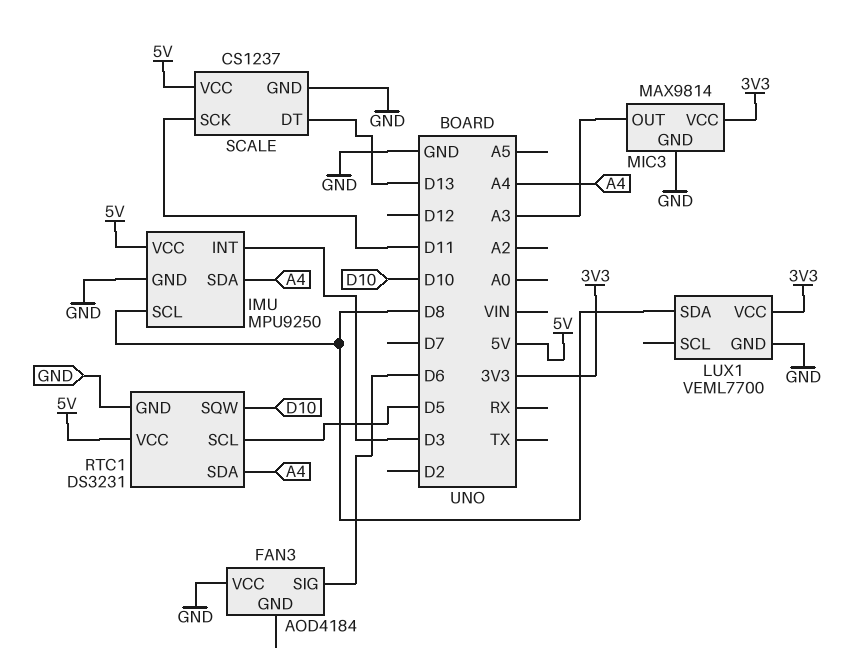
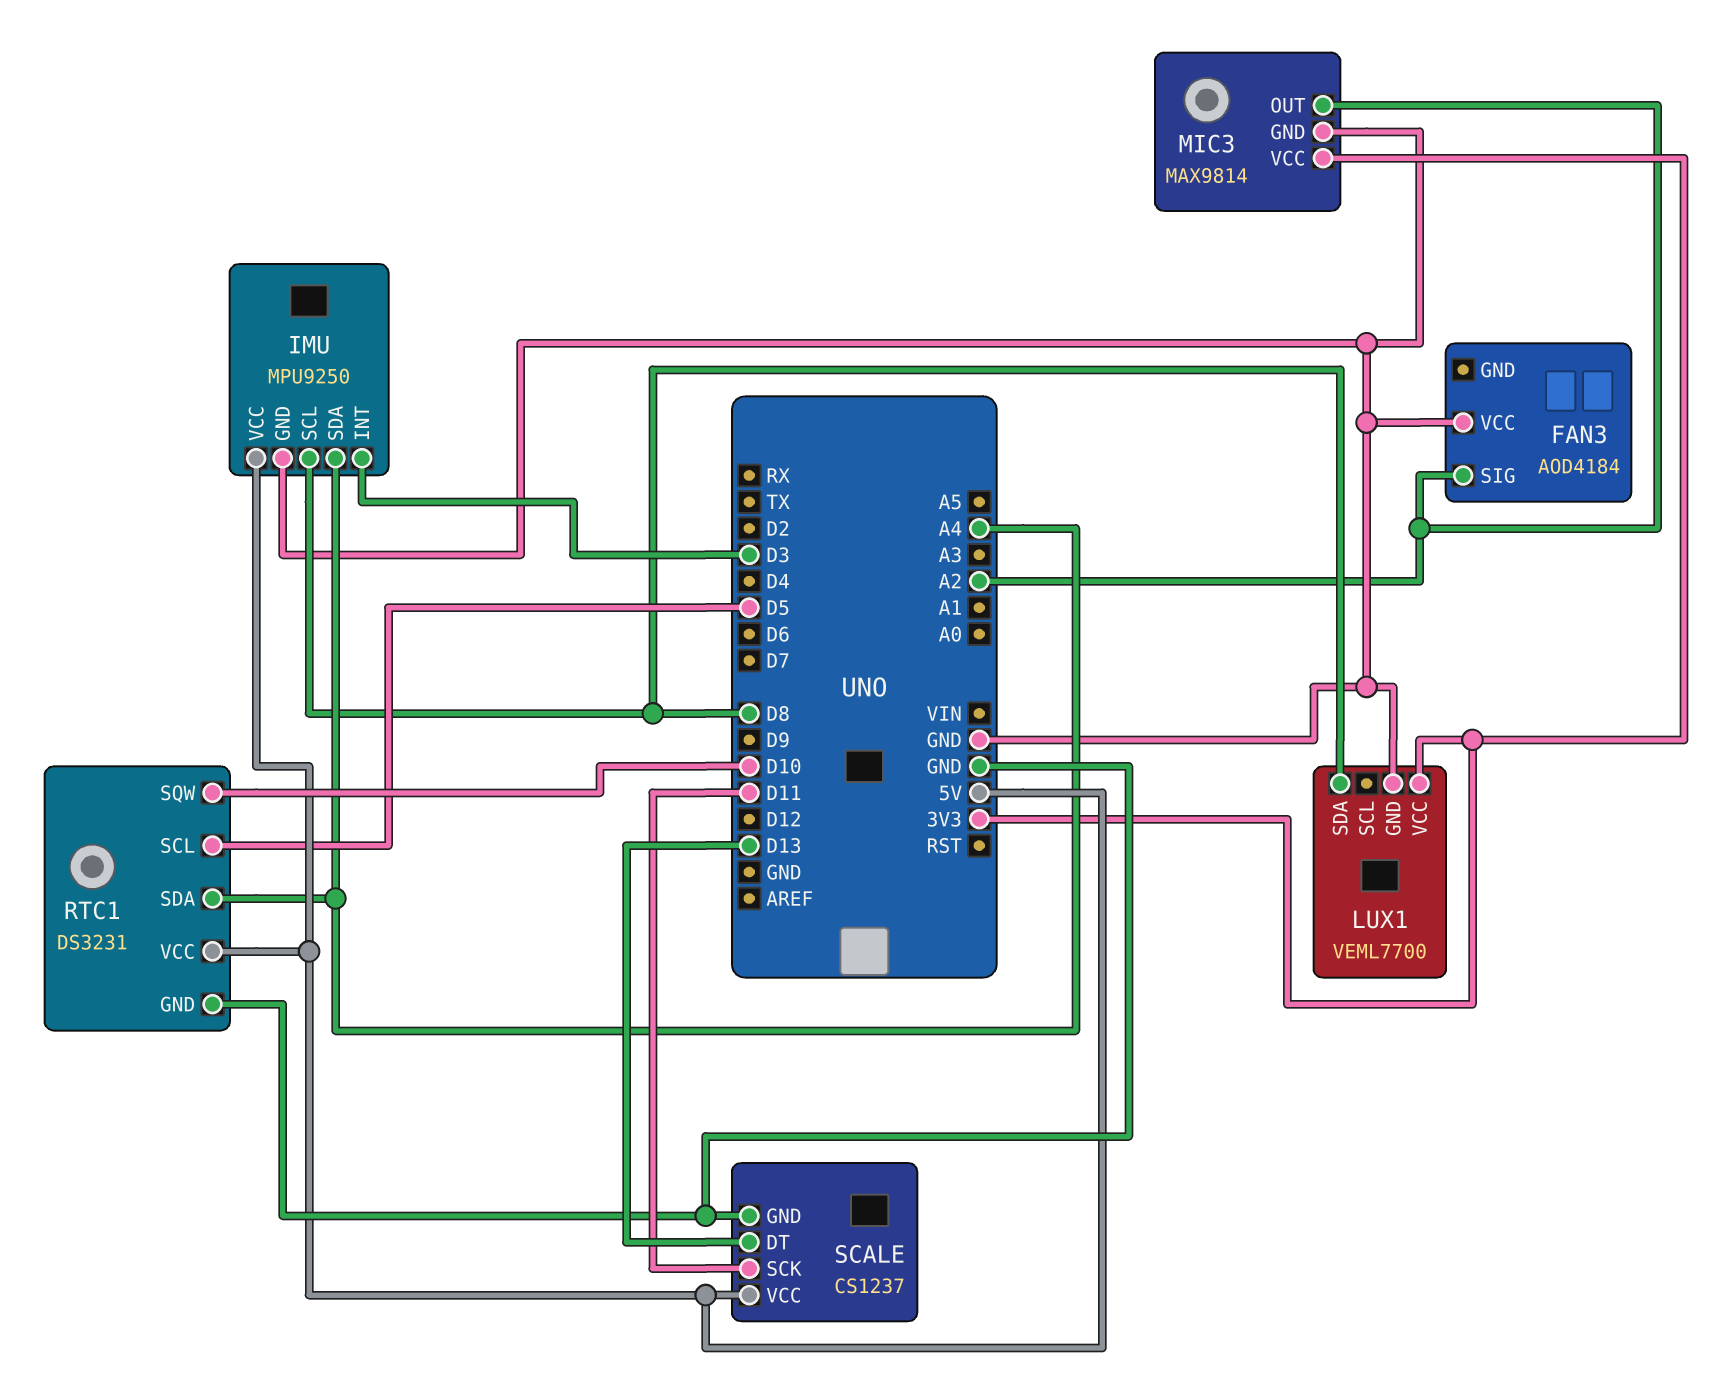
FAN3 pin SIG: D6 -> A2
MIC3 pin OUT: A3 -> A2

